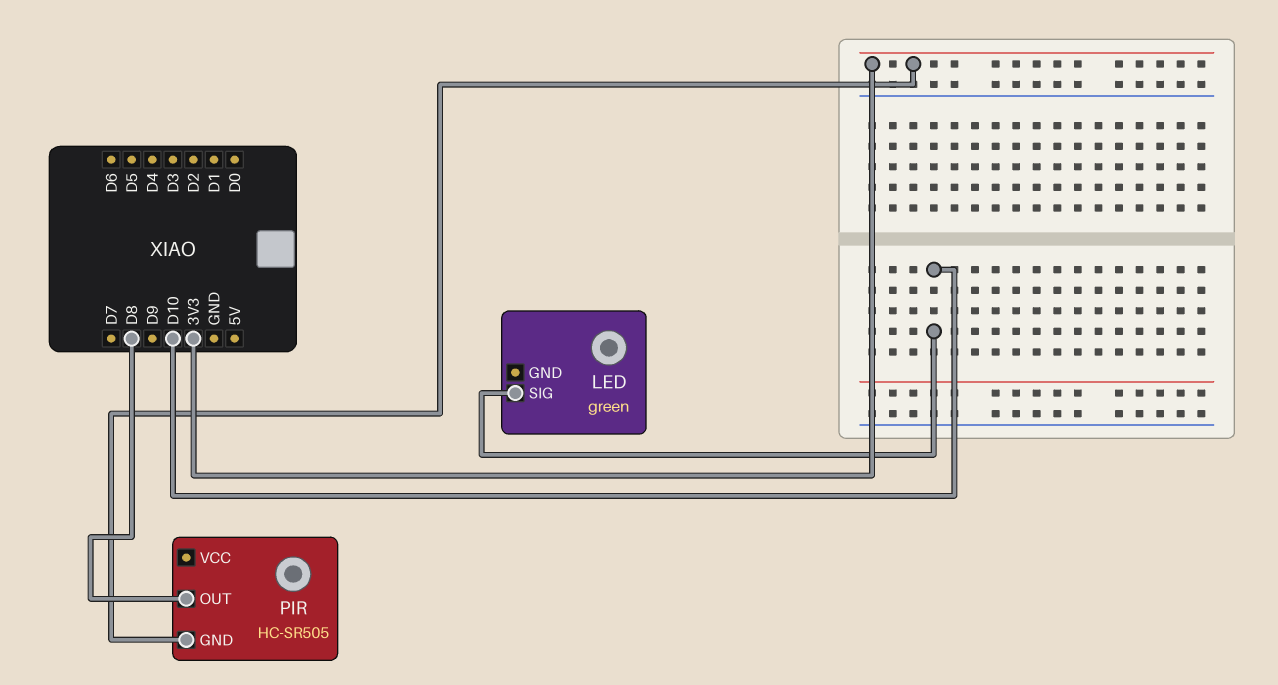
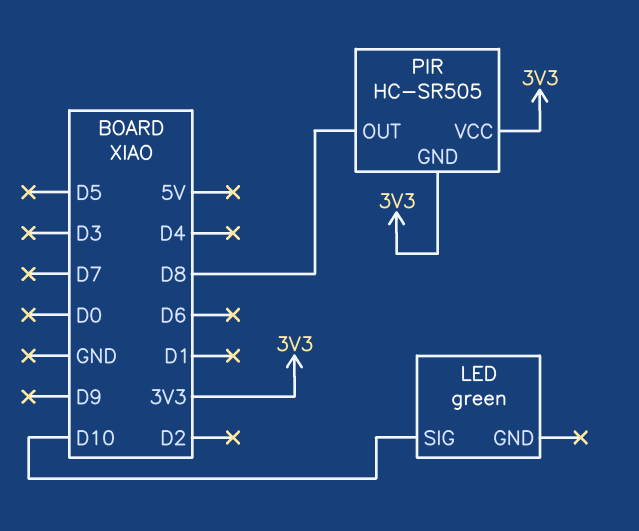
PIR pin VCC: none -> 3V3

